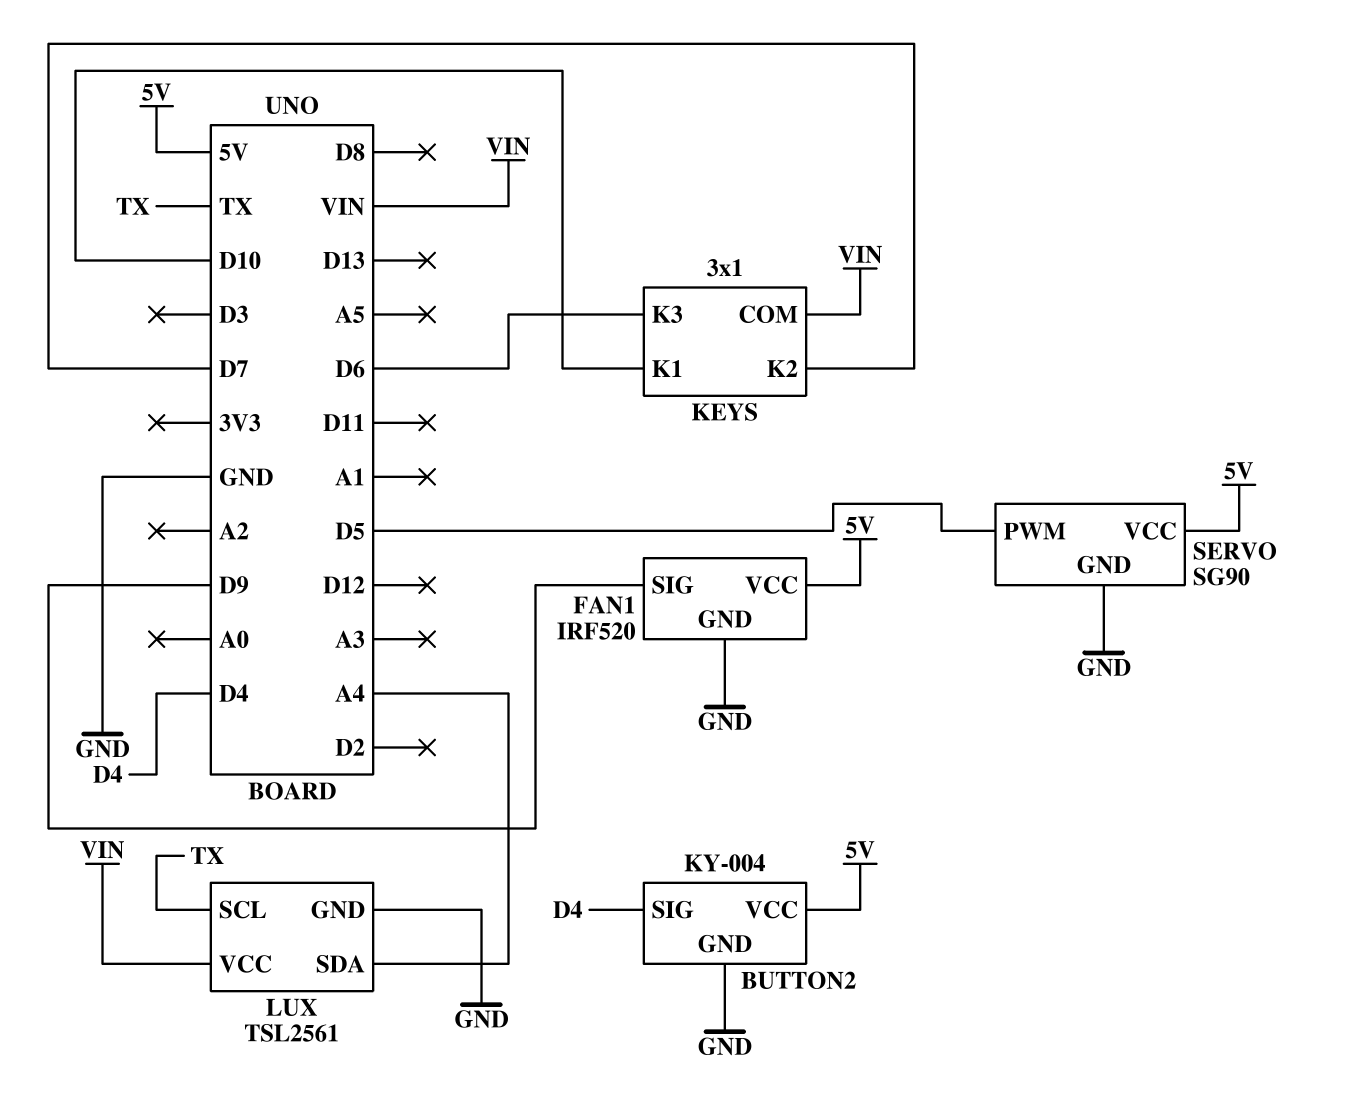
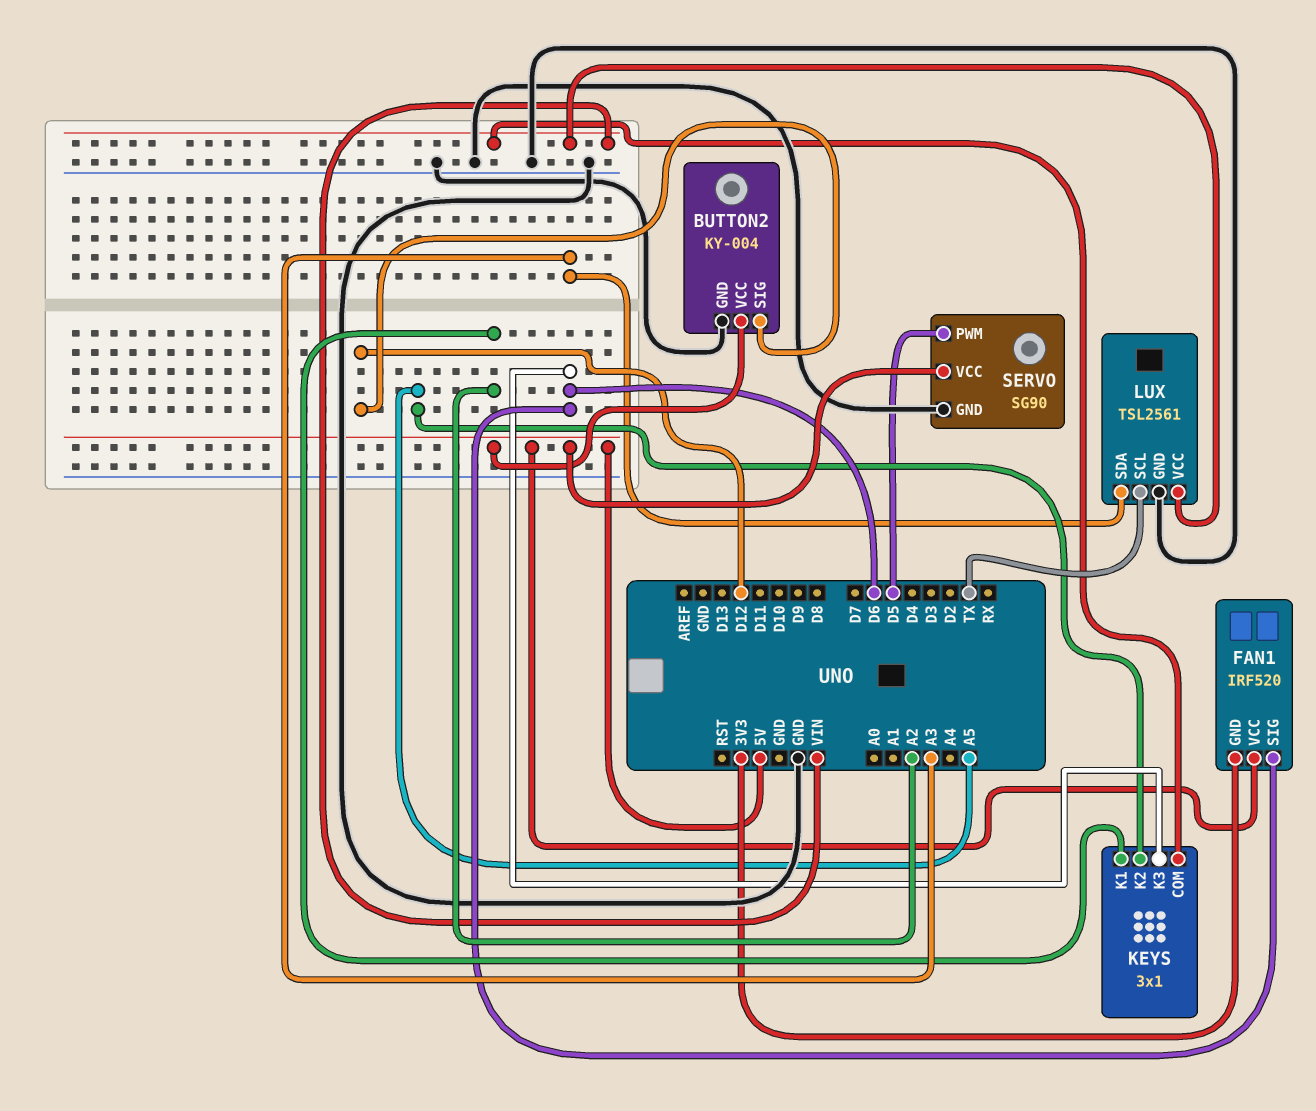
BUTTON2 pin SIG: D4 -> D12
FAN1 pin GND: GND -> 3V3
FAN1 pin SIG: D9 -> D6
KEYS pin K1: D10 -> A2
KEYS pin K2: D7 -> A5
LUX pin SDA: A4 -> A3

